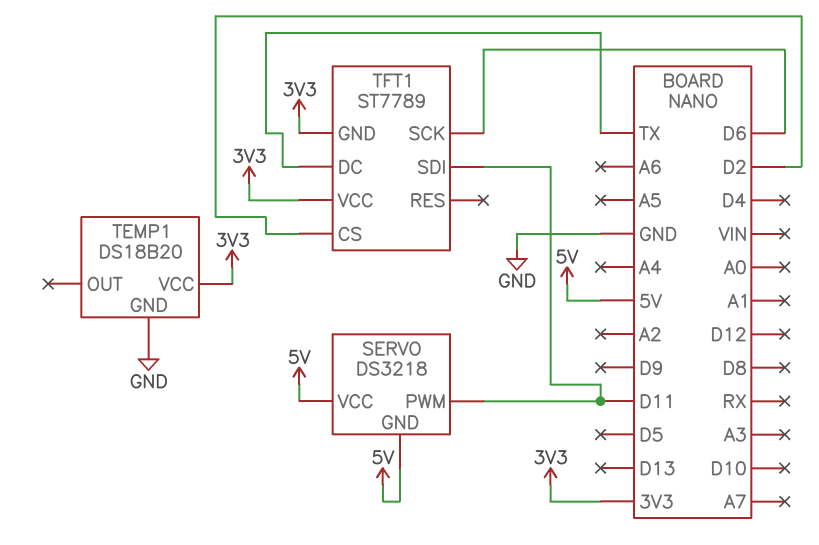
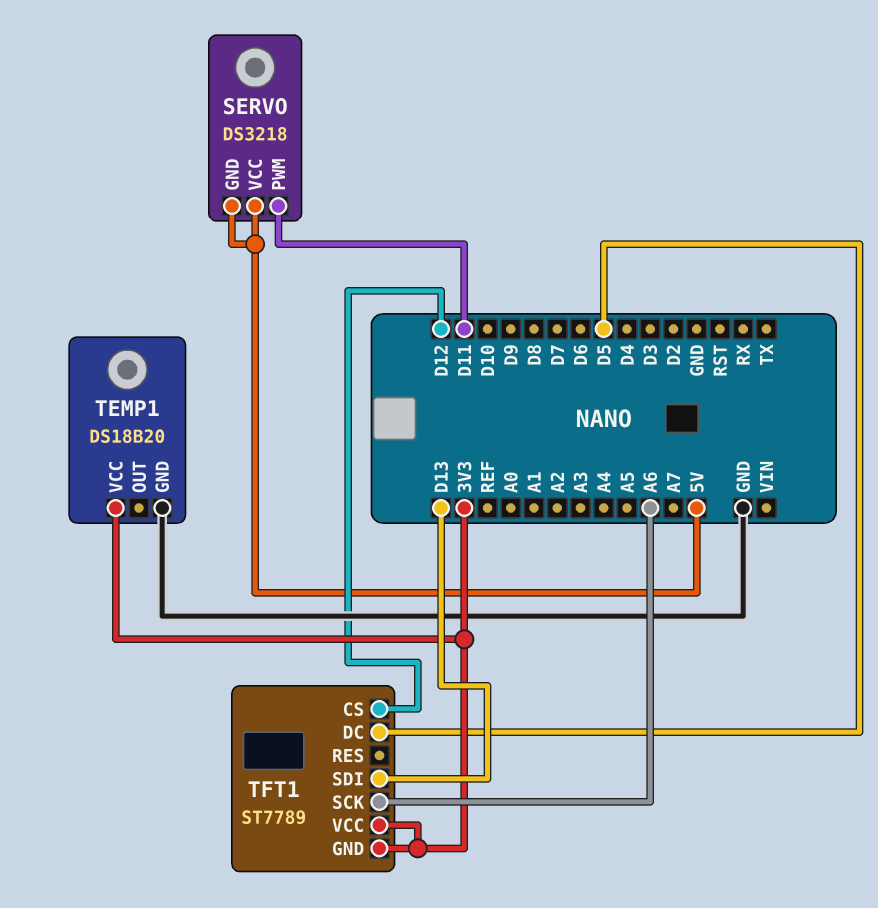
TFT1 pin CS: D2 -> D12
TFT1 pin DC: TX -> D5
TFT1 pin SCK: D6 -> A6
TFT1 pin SDI: D11 -> D13

